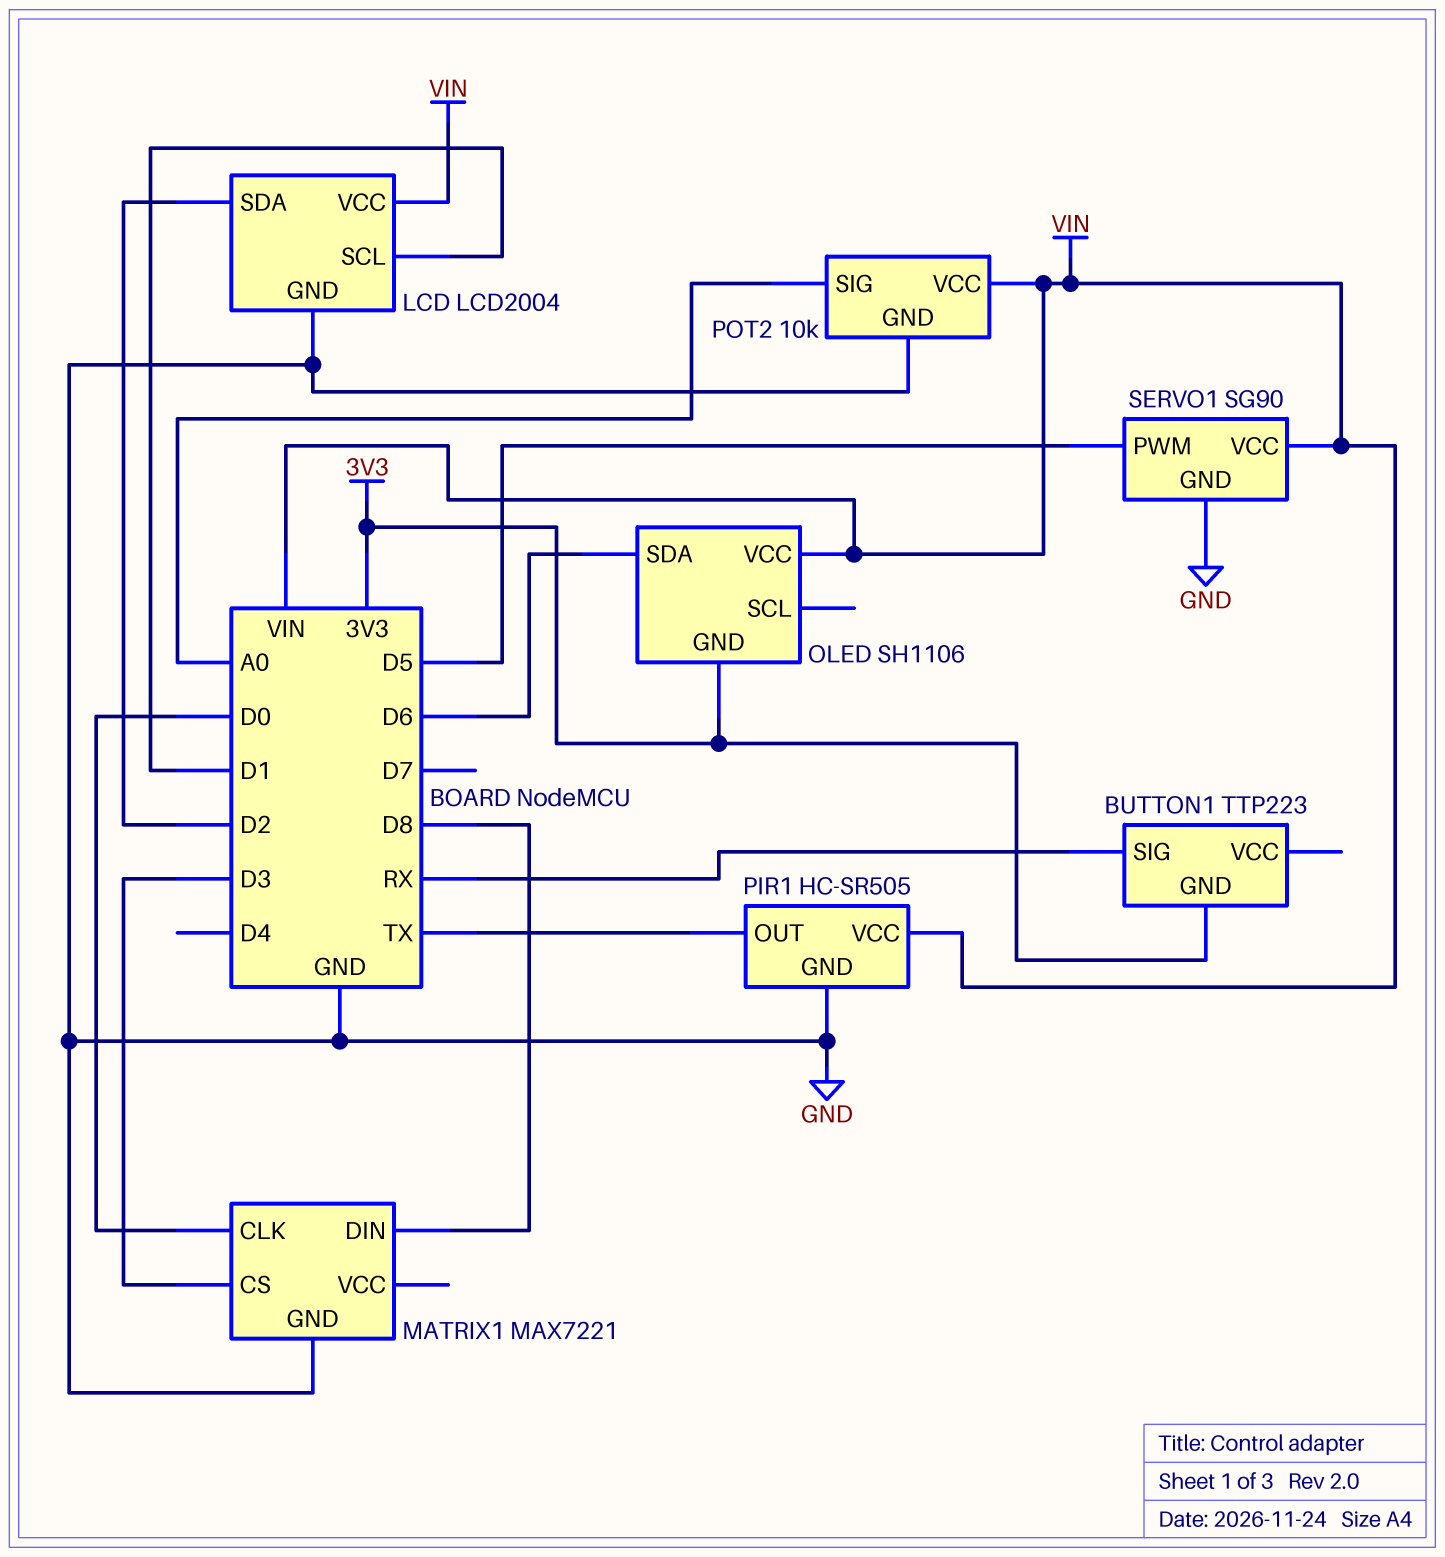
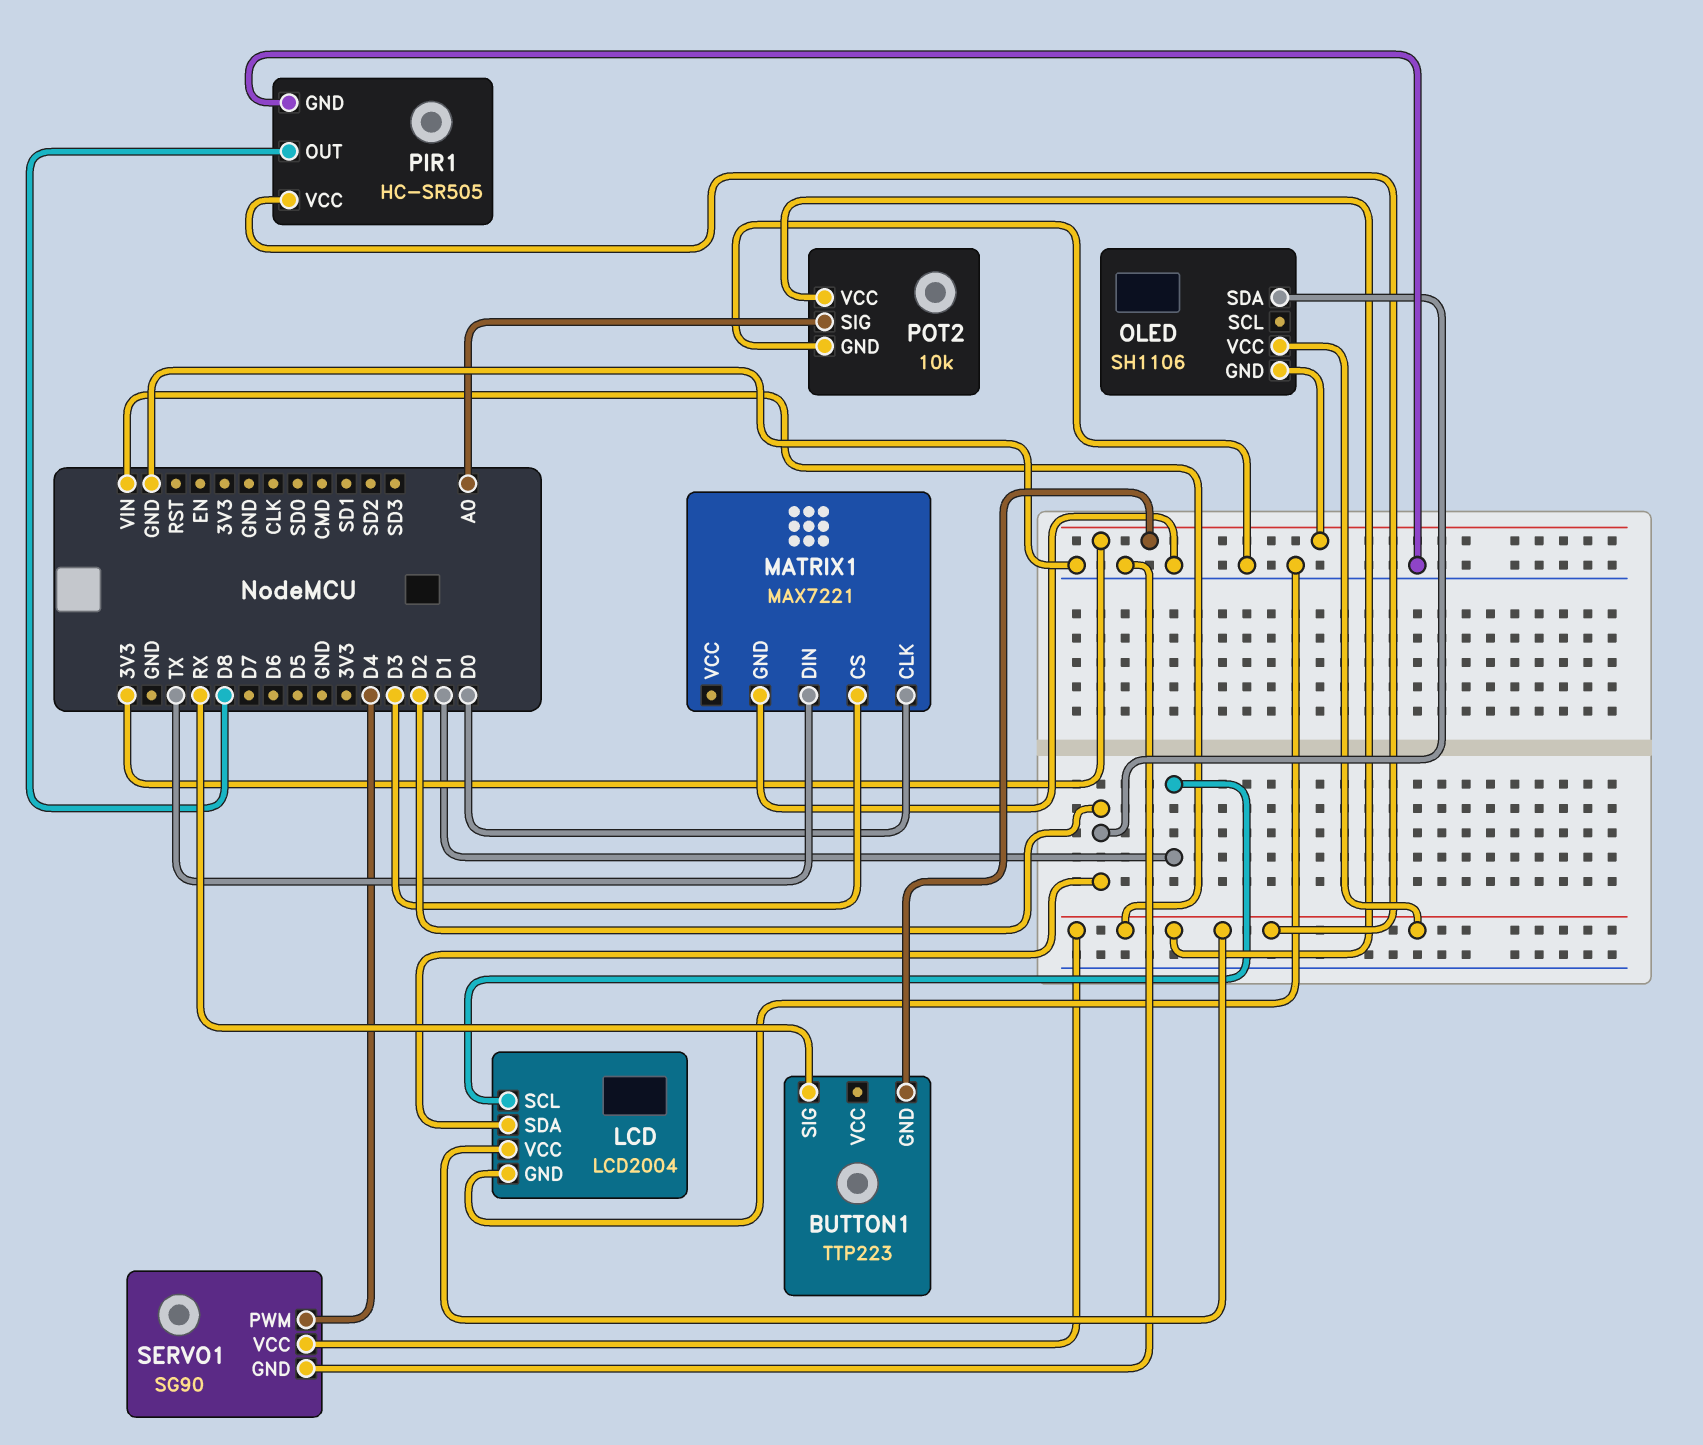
MATRIX1 pin DIN: D8 -> TX
OLED pin SDA: D6 -> D2
PIR1 pin OUT: TX -> D8
SERVO1 pin PWM: D5 -> D4

